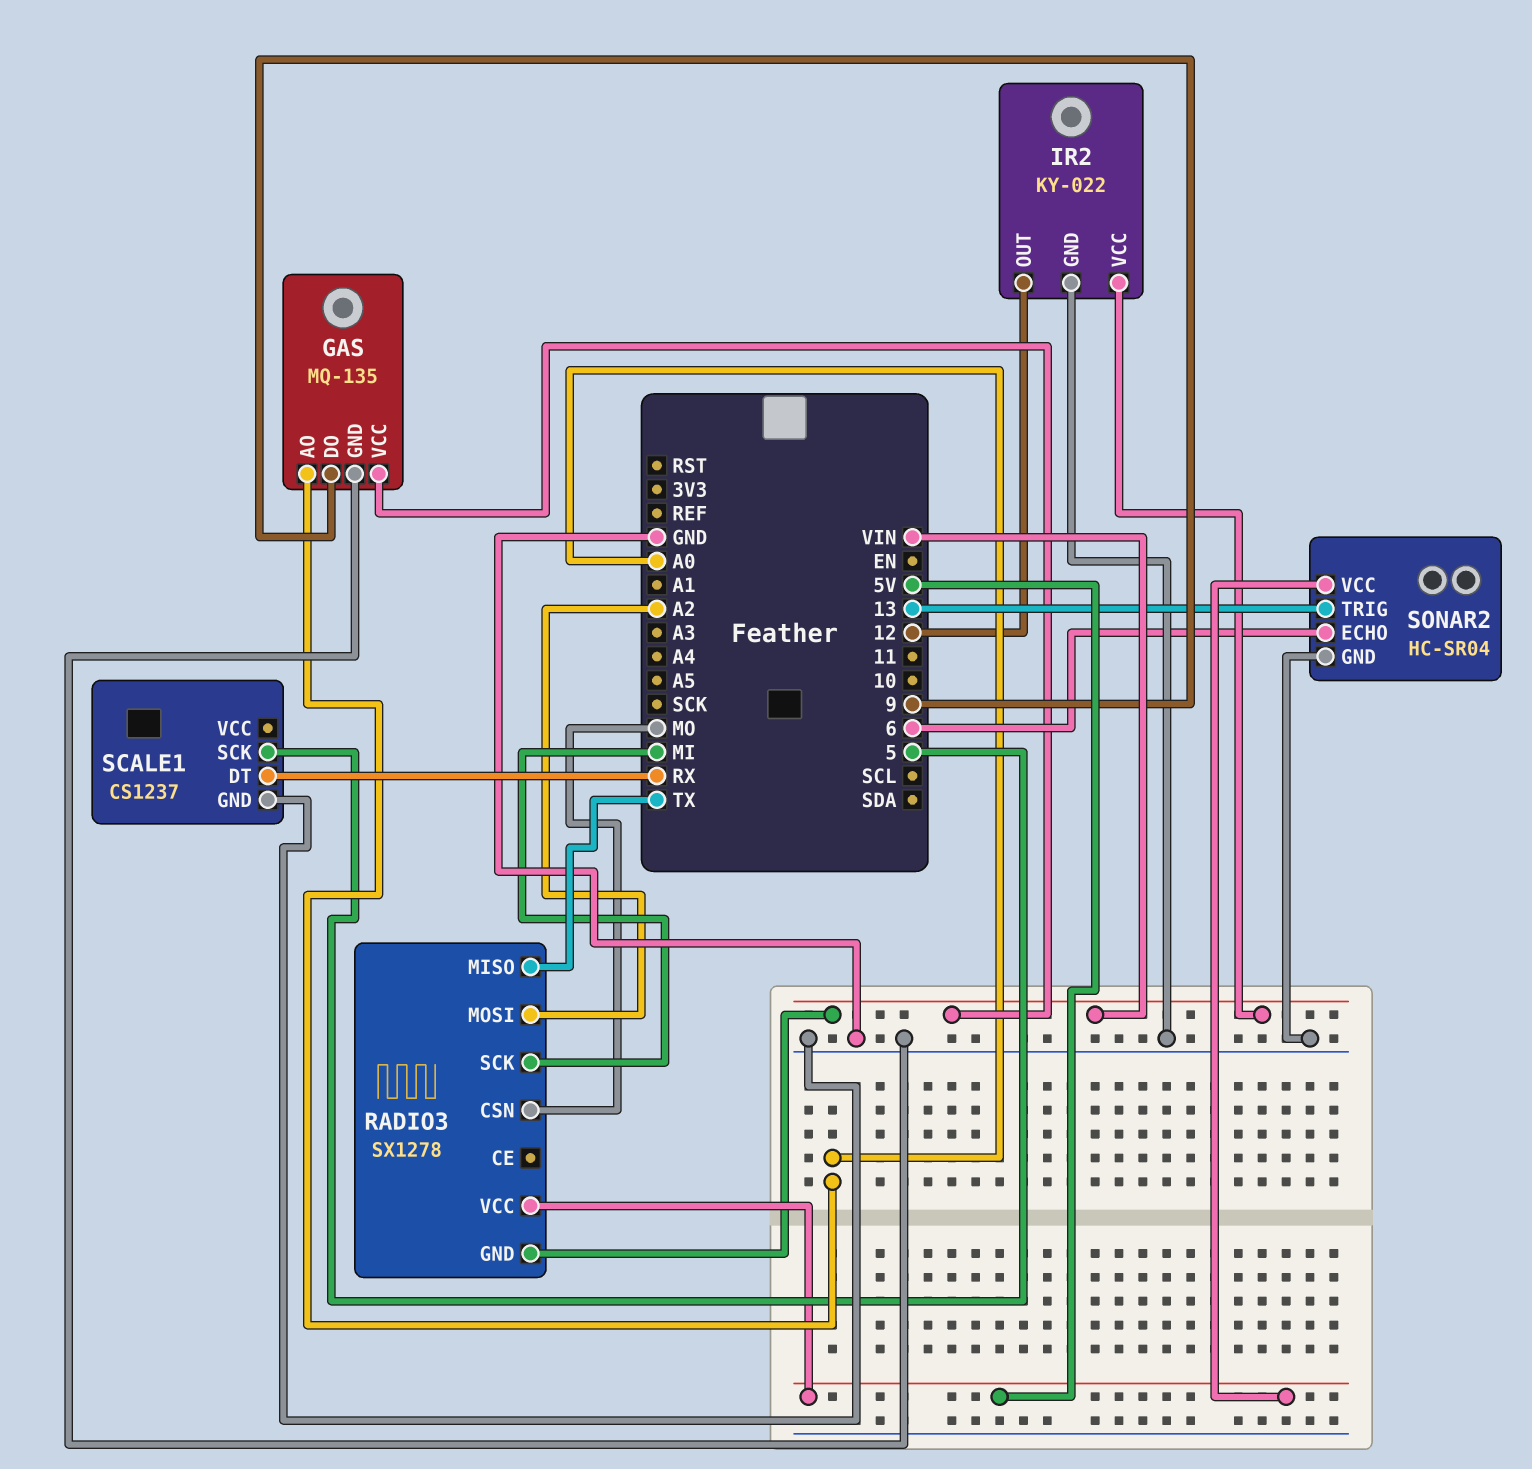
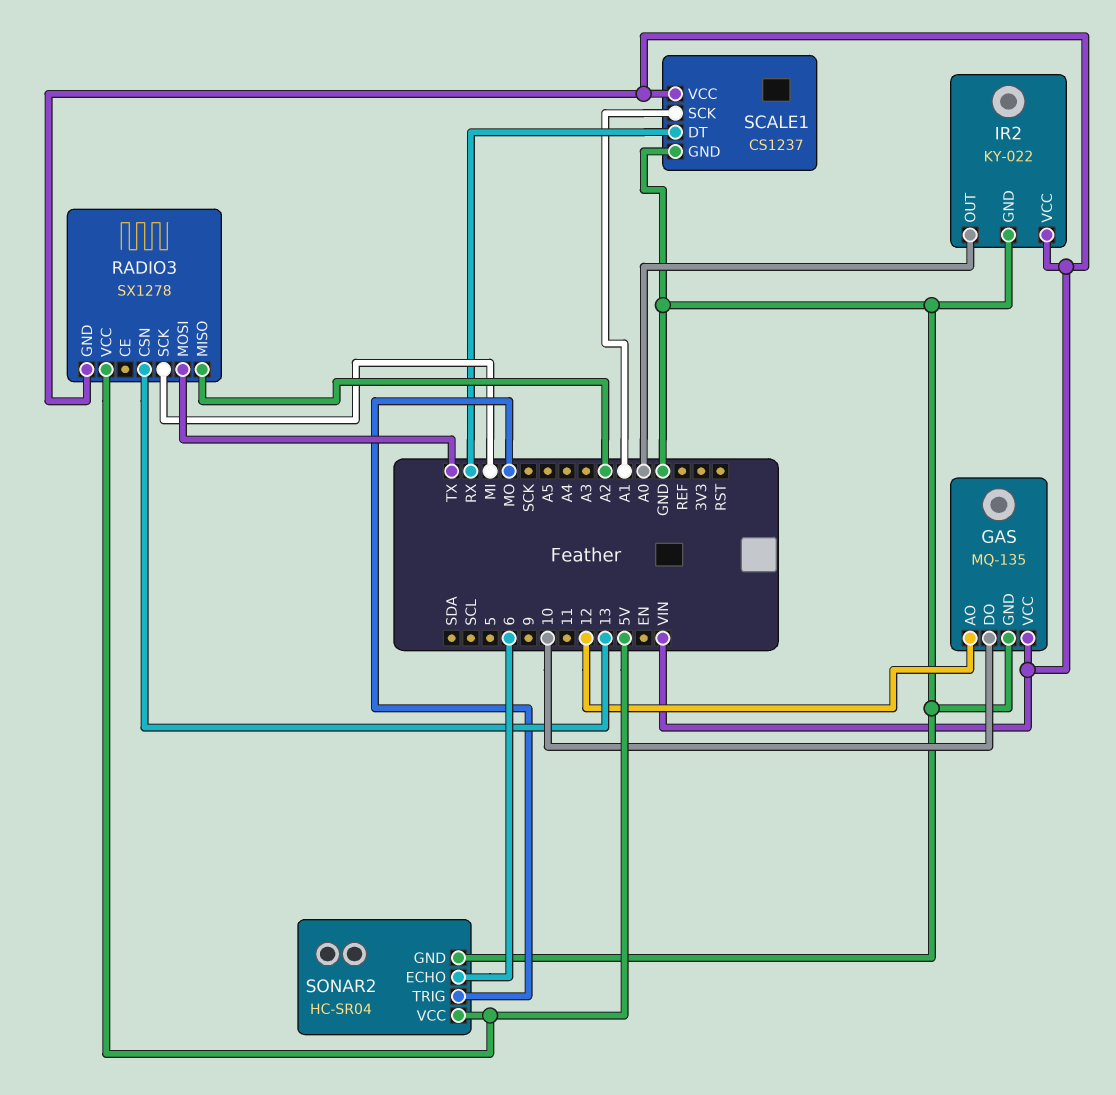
GAS pin AO: A0 -> 12
GAS pin DO: 9 -> 10
IR2 pin OUT: 12 -> A0
RADIO3 pin CSN: MO -> 13
RADIO3 pin MISO: TX -> A2
RADIO3 pin MOSI: A2 -> TX
SCALE1 pin SCK: 5 -> A1
SCALE1 pin VCC: none -> VIN
SONAR2 pin TRIG: 13 -> MO

